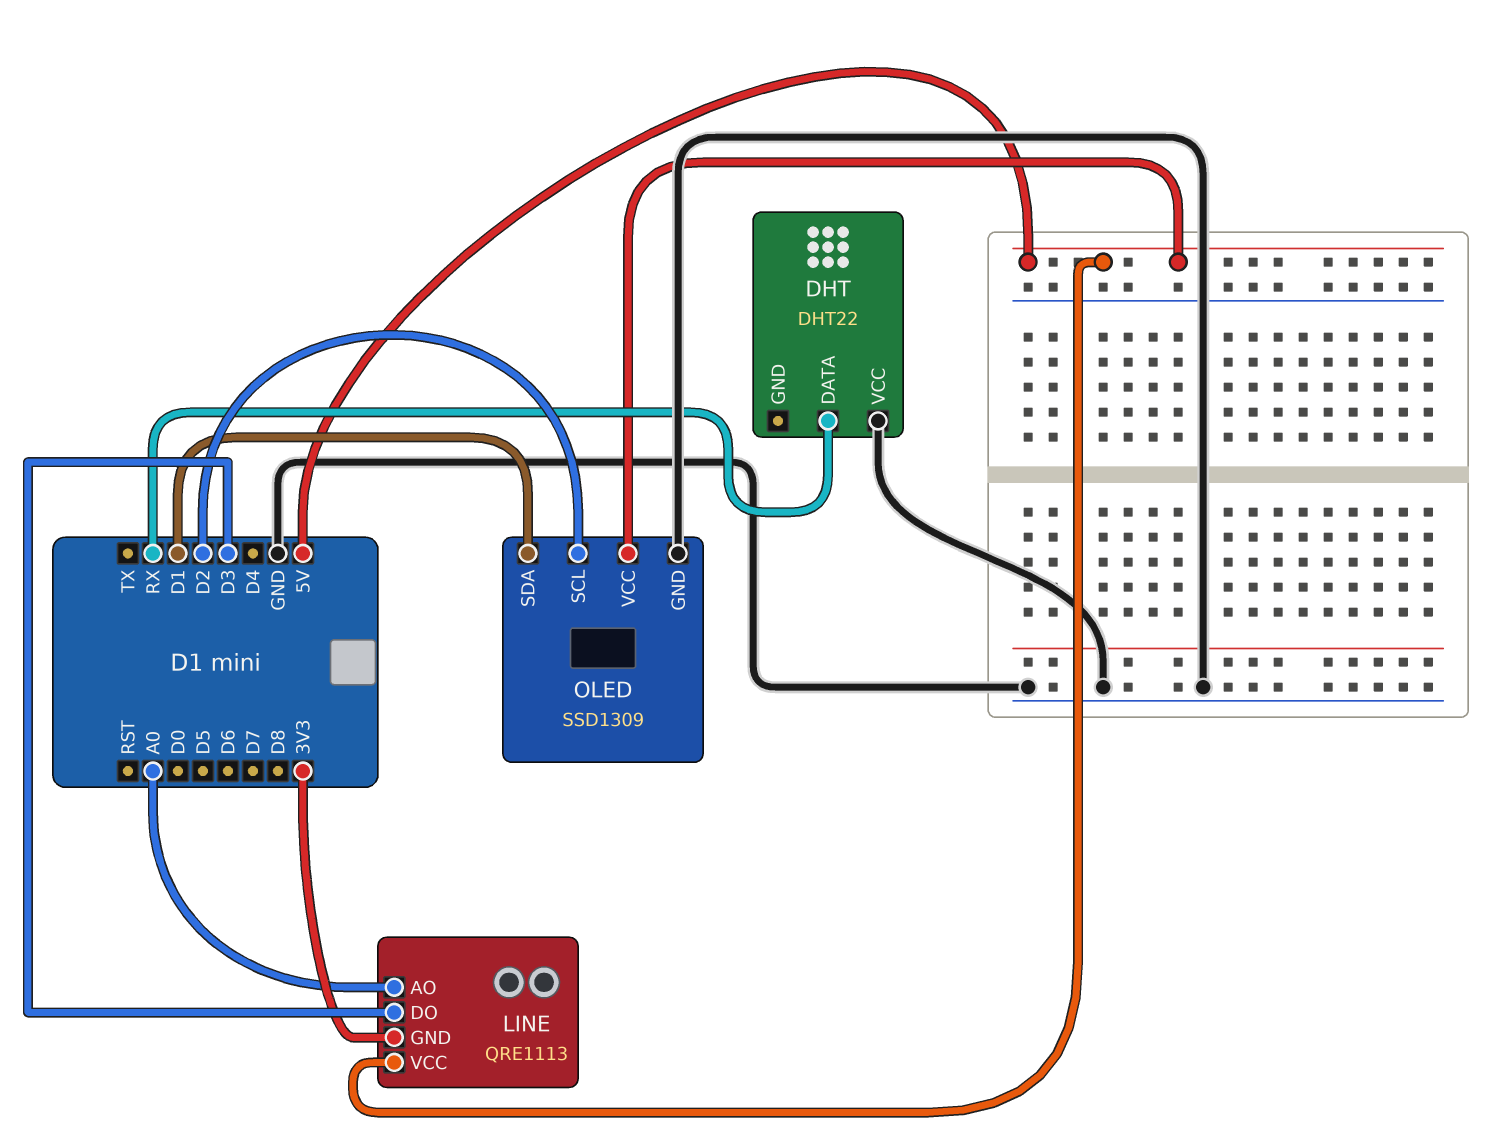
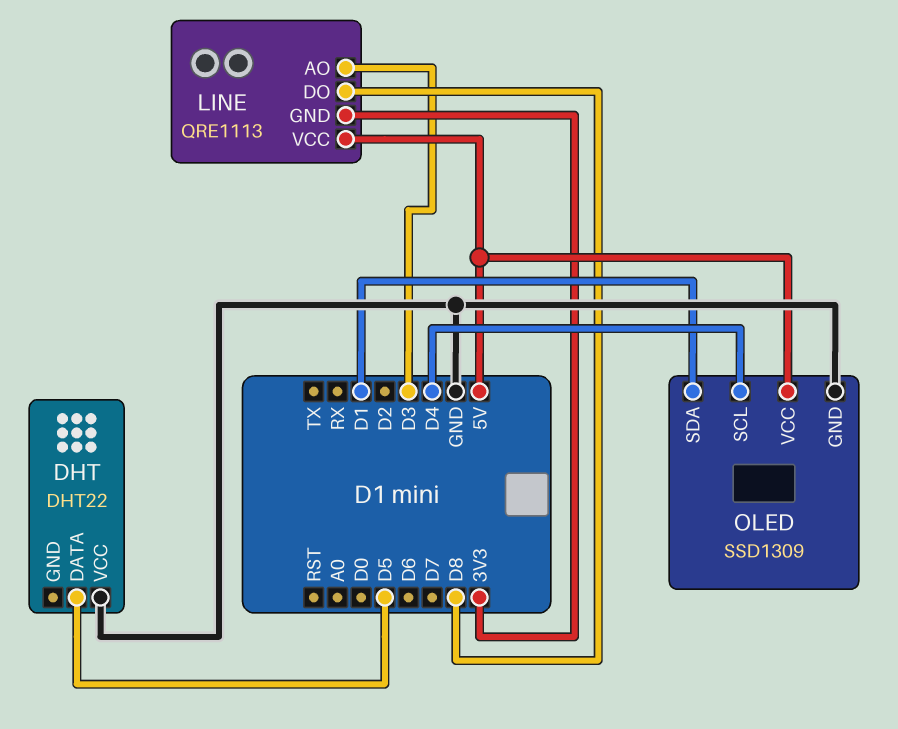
DHT pin DATA: RX -> D5
LINE pin AO: A0 -> D3
LINE pin DO: D3 -> D8
OLED pin SCL: D2 -> D4

